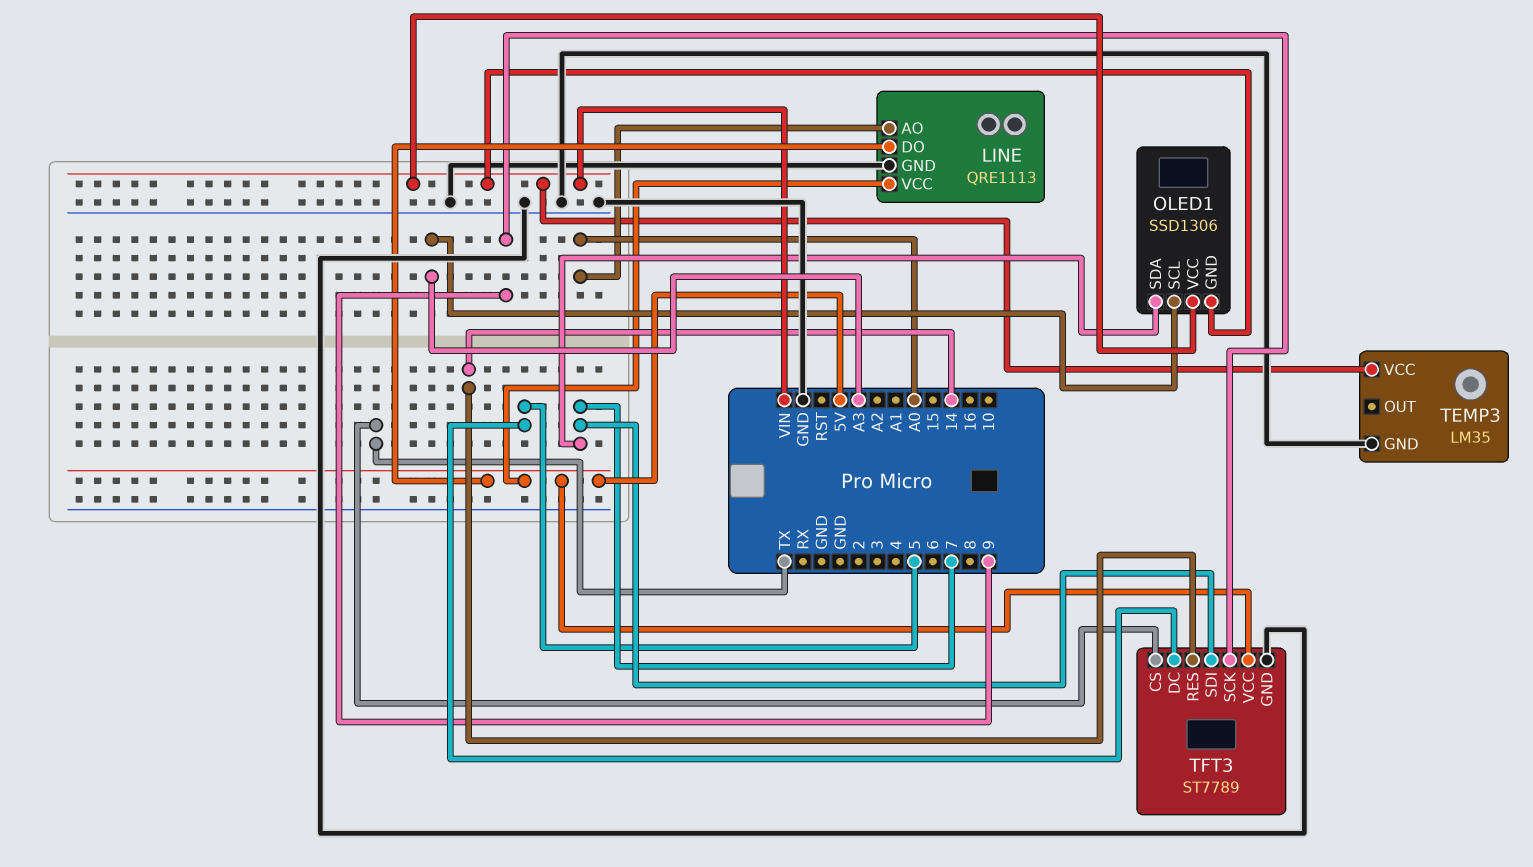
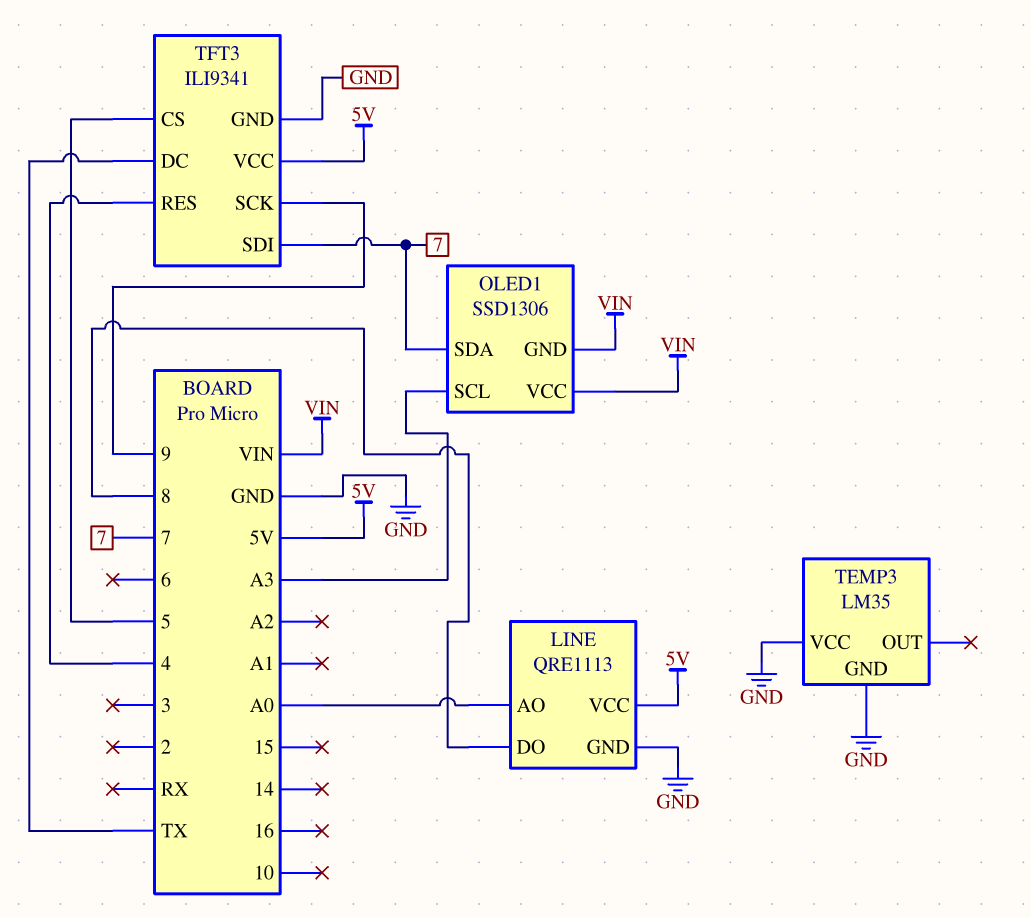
LINE pin DO: 5V -> 8
TEMP3 pin VCC: VIN -> GND
TFT3: ST7789 -> ILI9341
TFT3 pin CS: TX -> 5
TFT3 pin DC: 5 -> TX
TFT3 pin RES: 14 -> 4

